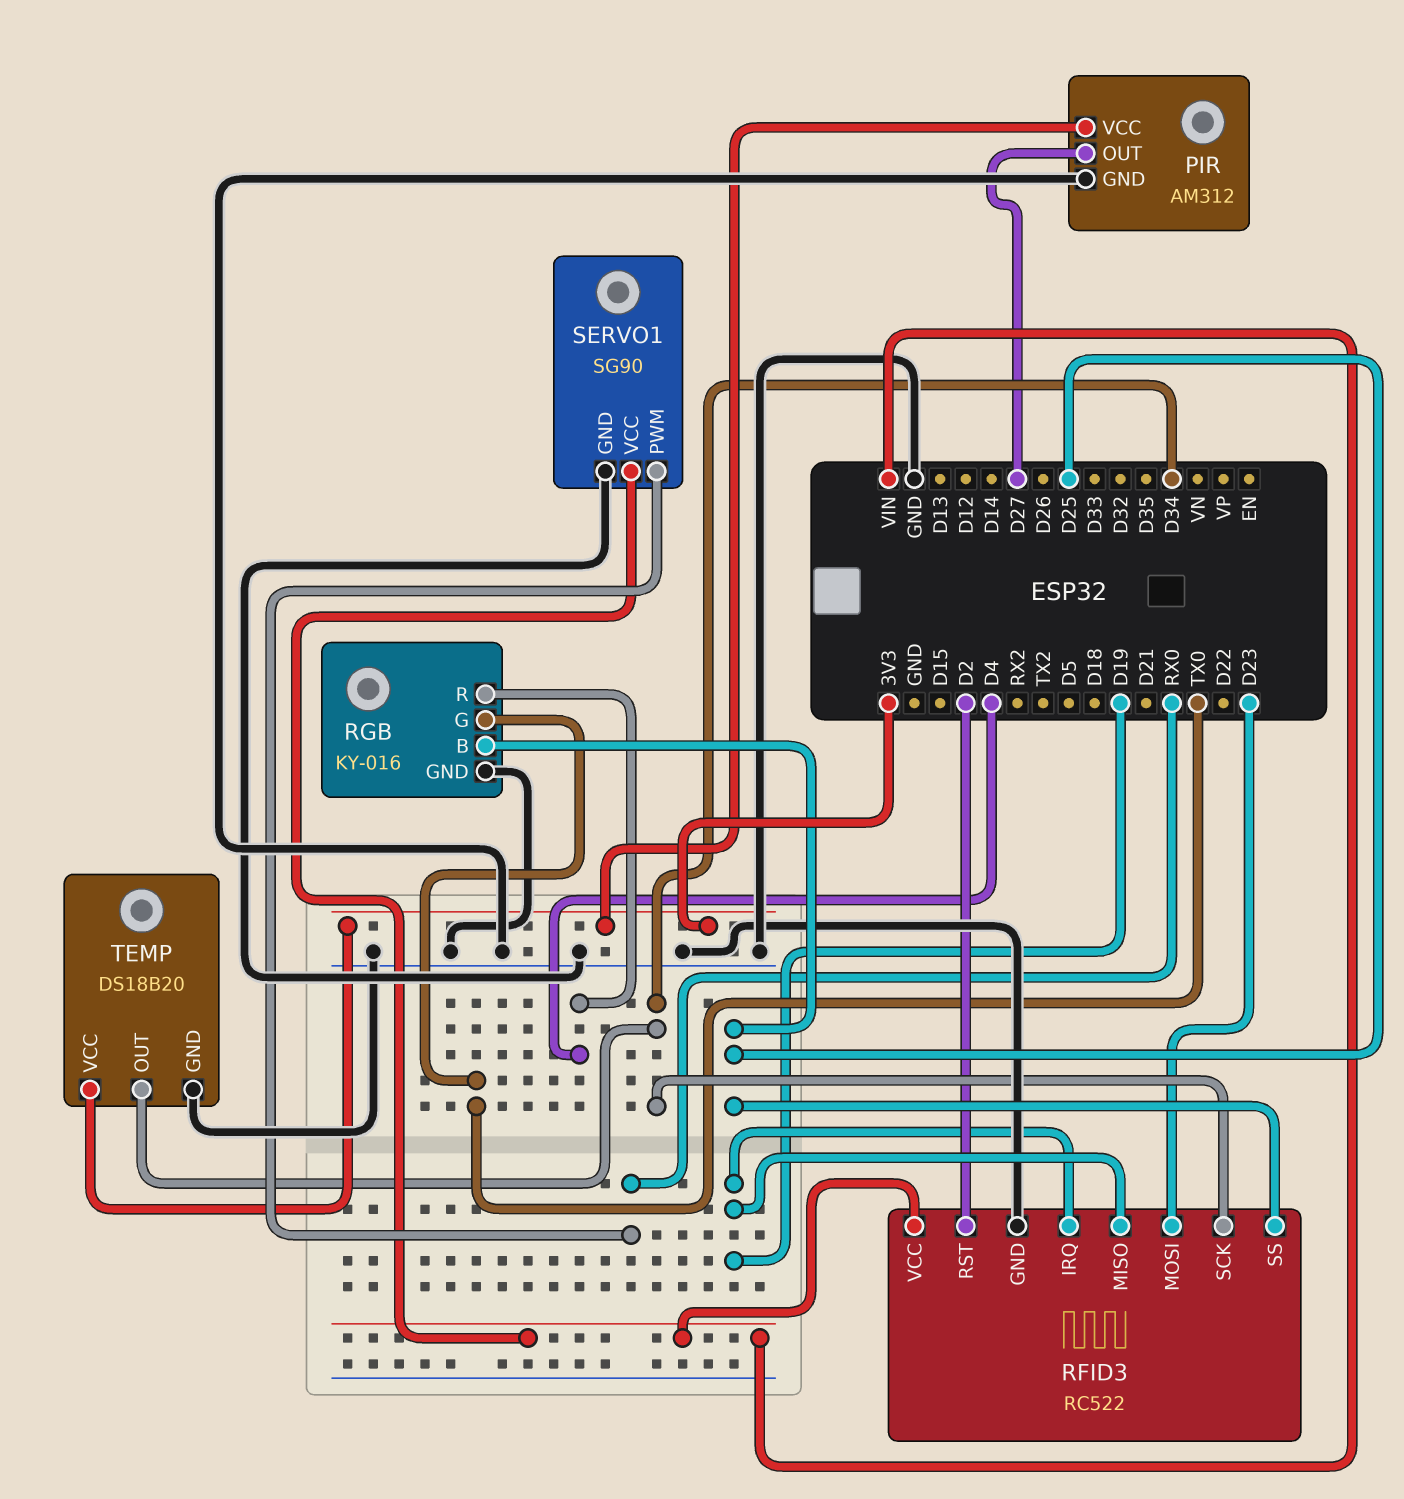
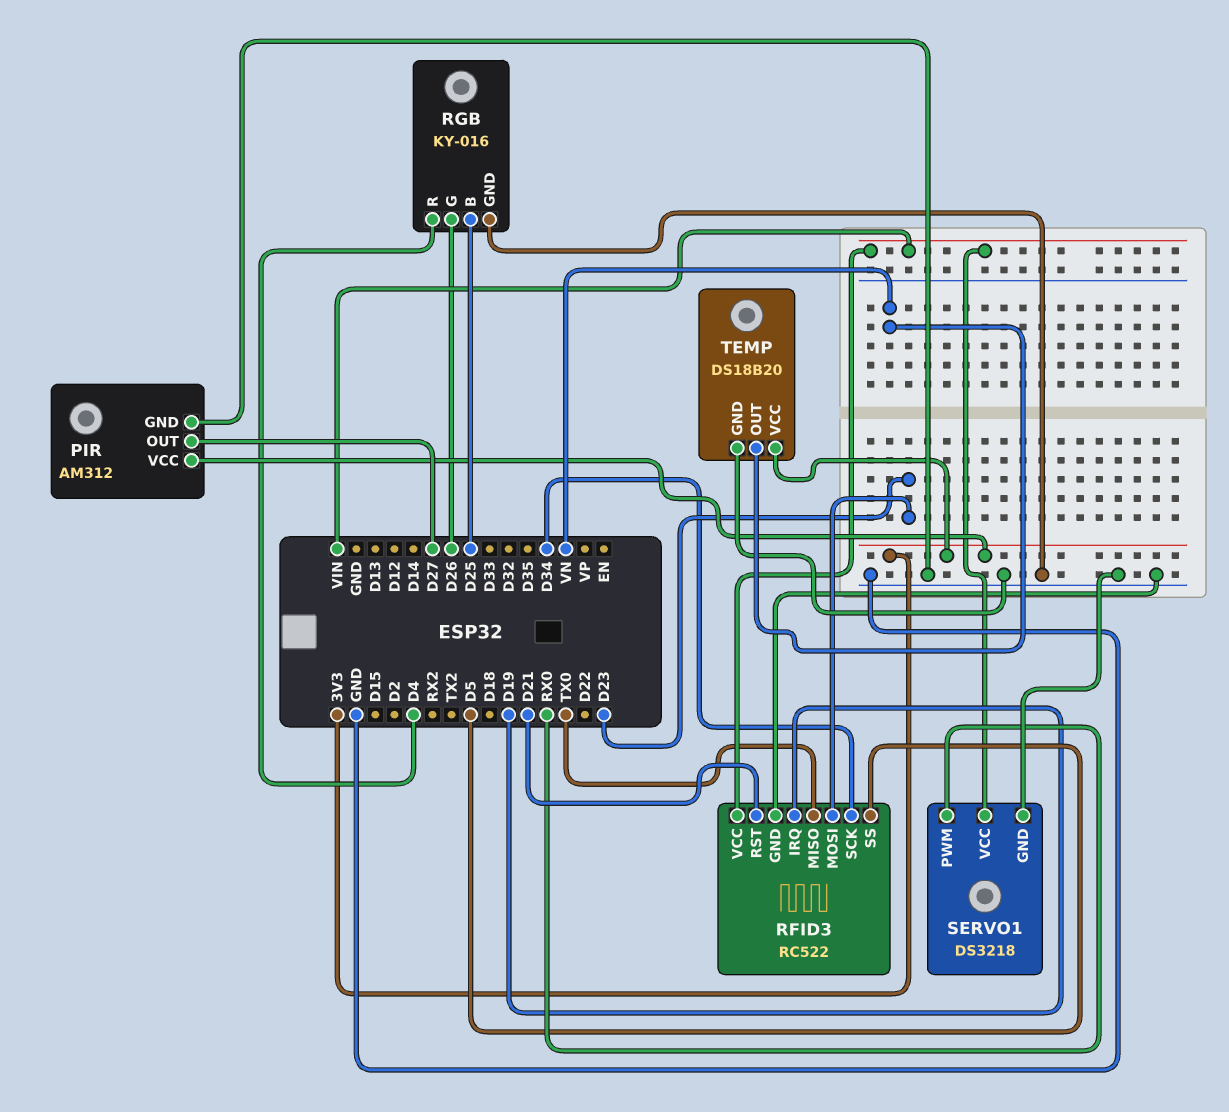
RFID3 pin MISO: D19 -> TX0
RFID3 pin RST: D2 -> D21
RFID3 pin SS: D25 -> D5
RGB pin G: TX0 -> D26
SERVO1: SG90 -> DS3218
TEMP pin OUT: D34 -> VN

